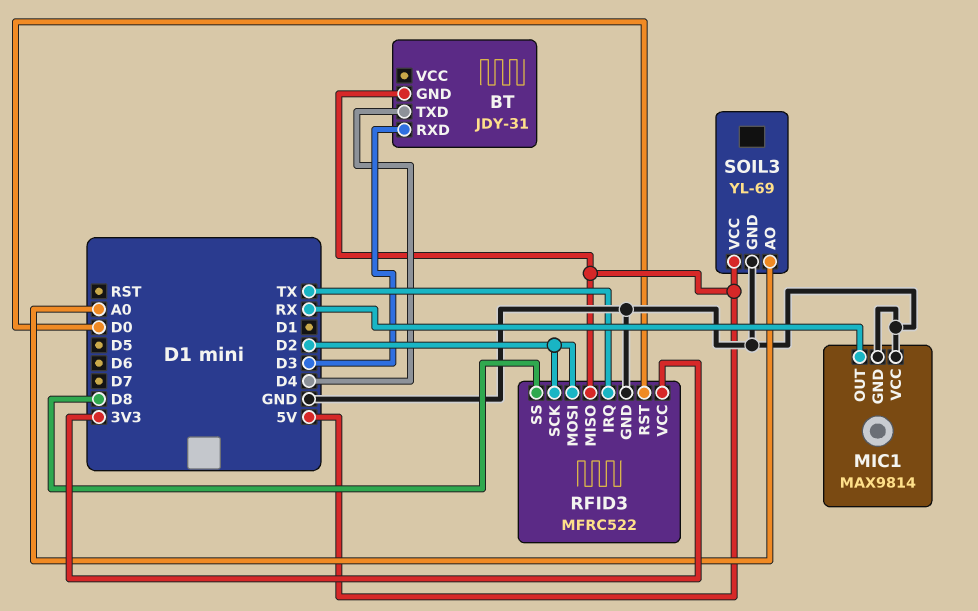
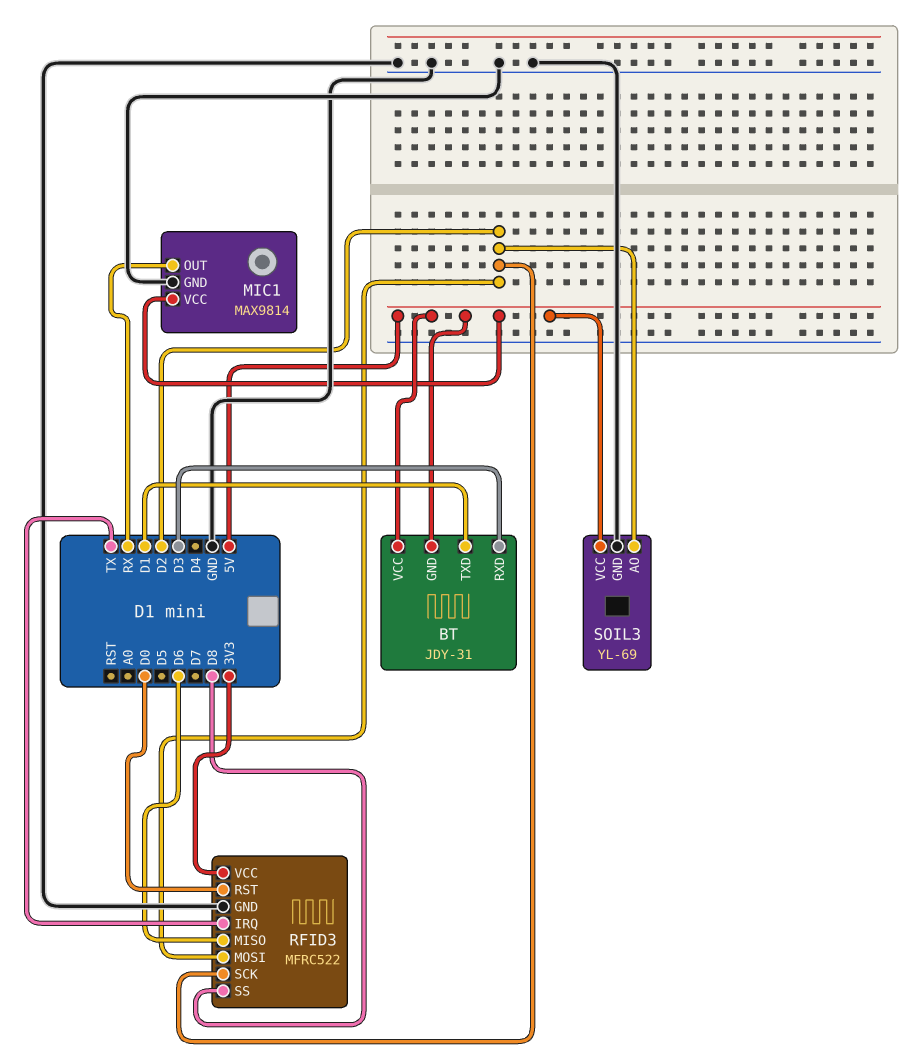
BT pin TXD: D4 -> D1
BT pin VCC: none -> 5V
MIC1 pin VCC: GND -> 5V
RFID3 pin MISO: 5V -> D6
SOIL3 pin AO: A0 -> D2

